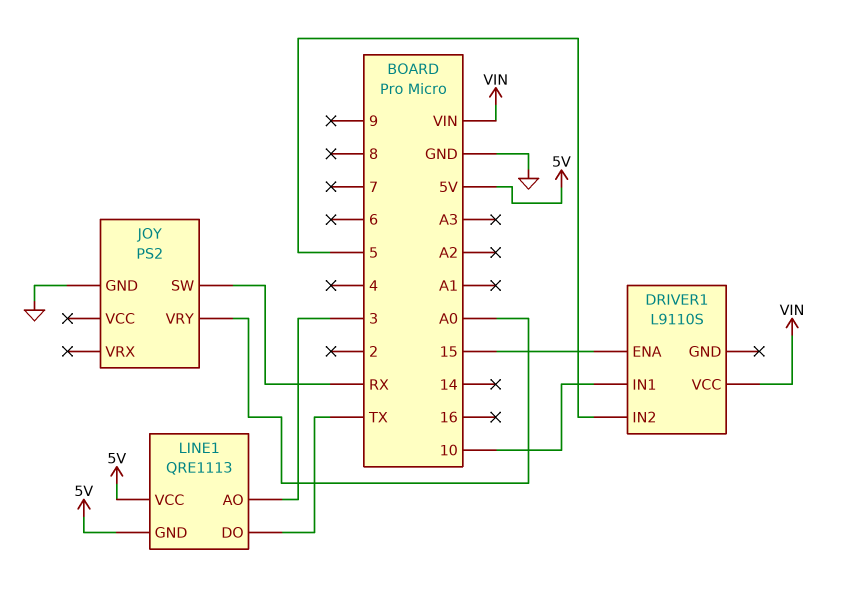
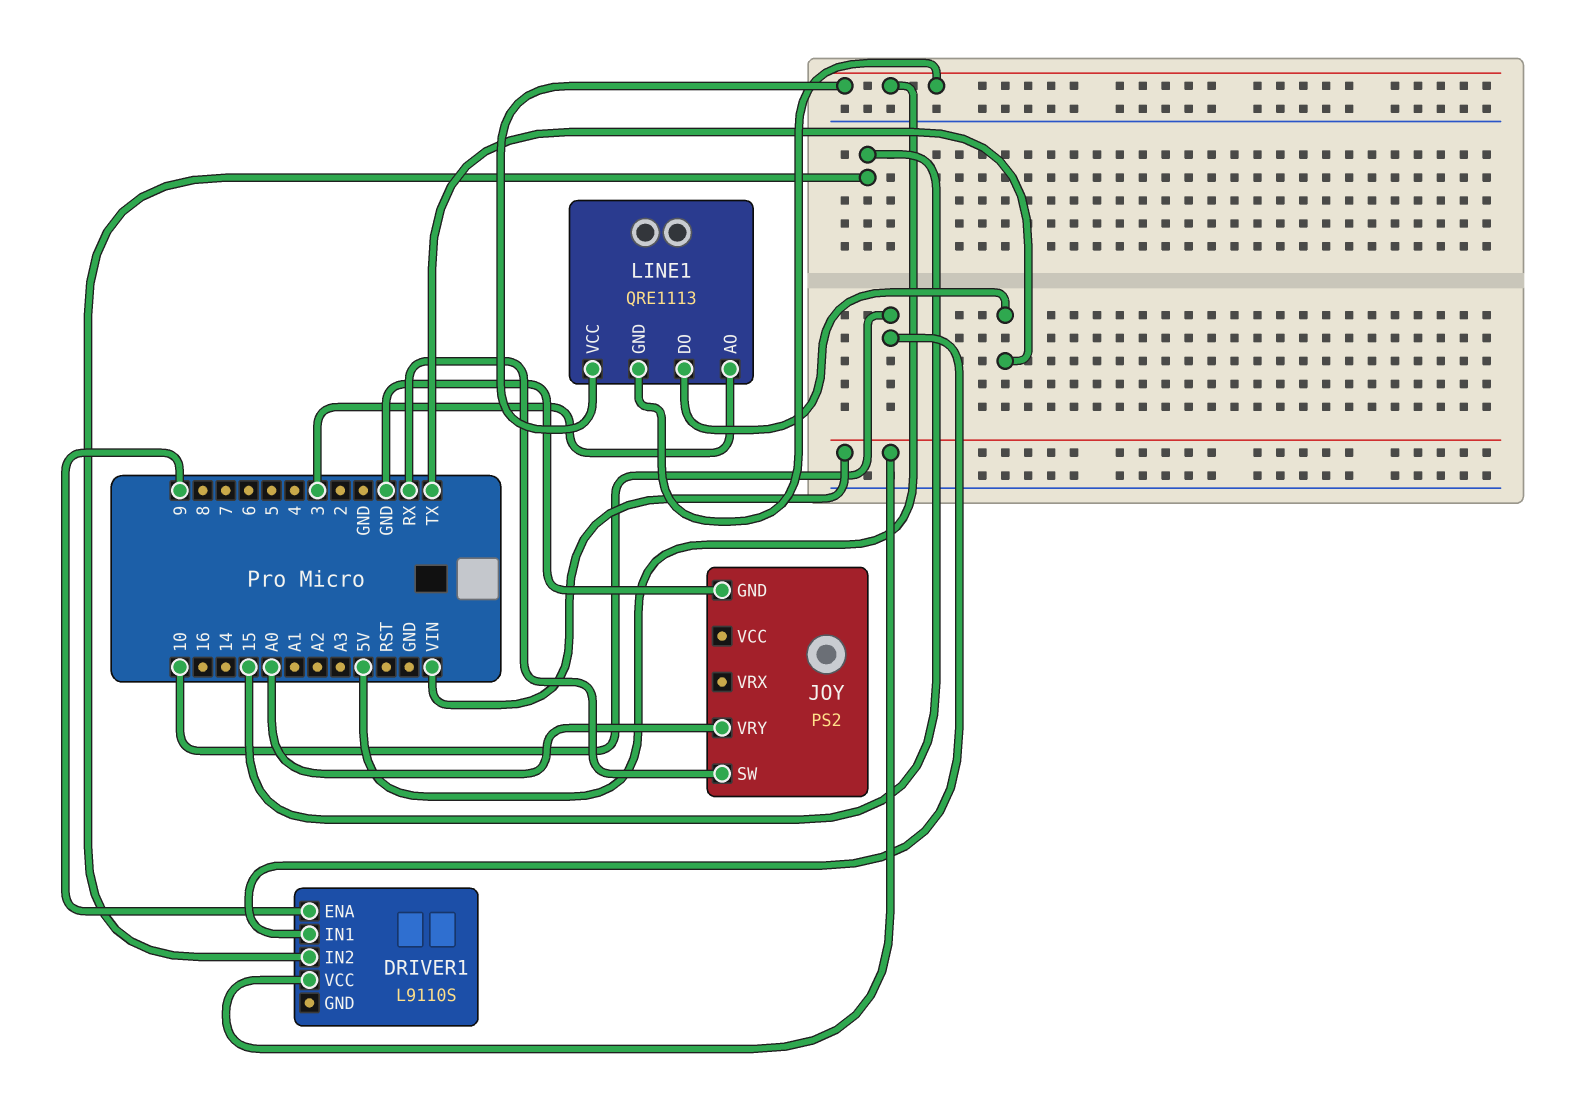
DRIVER1 pin ENA: 15 -> 9
DRIVER1 pin IN2: 5 -> 15

